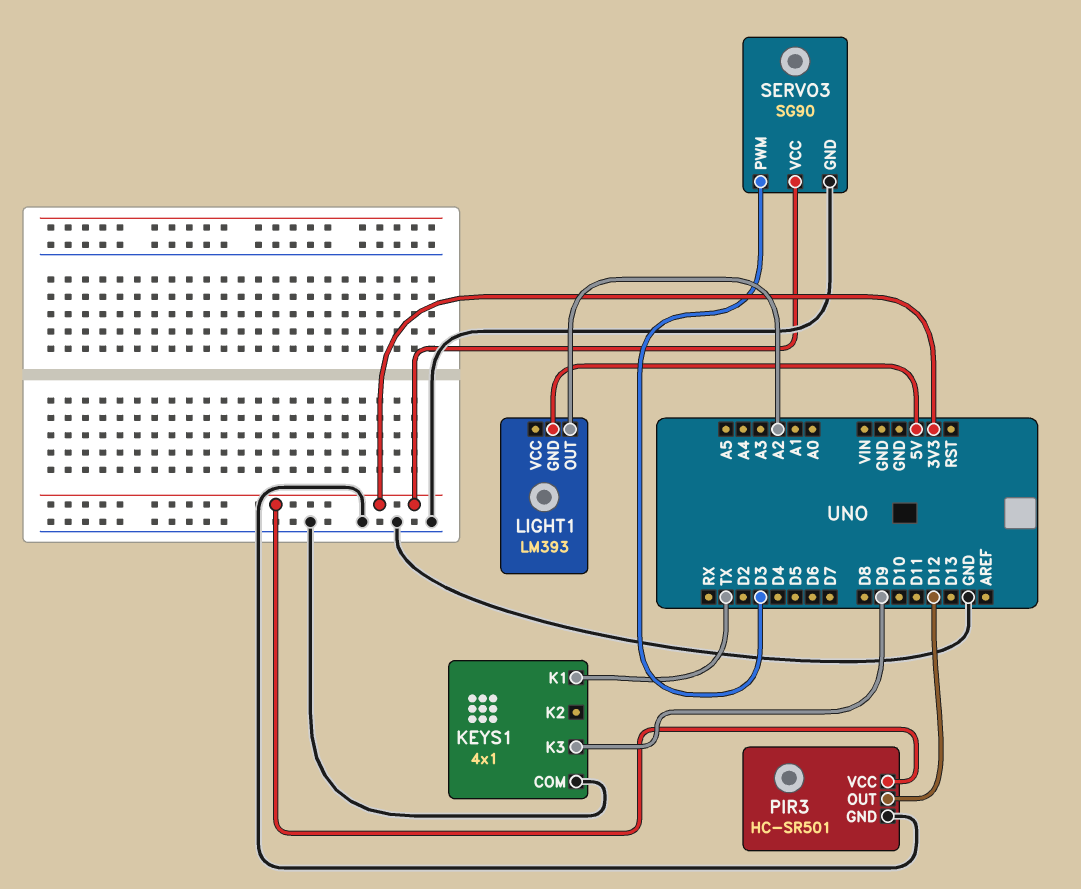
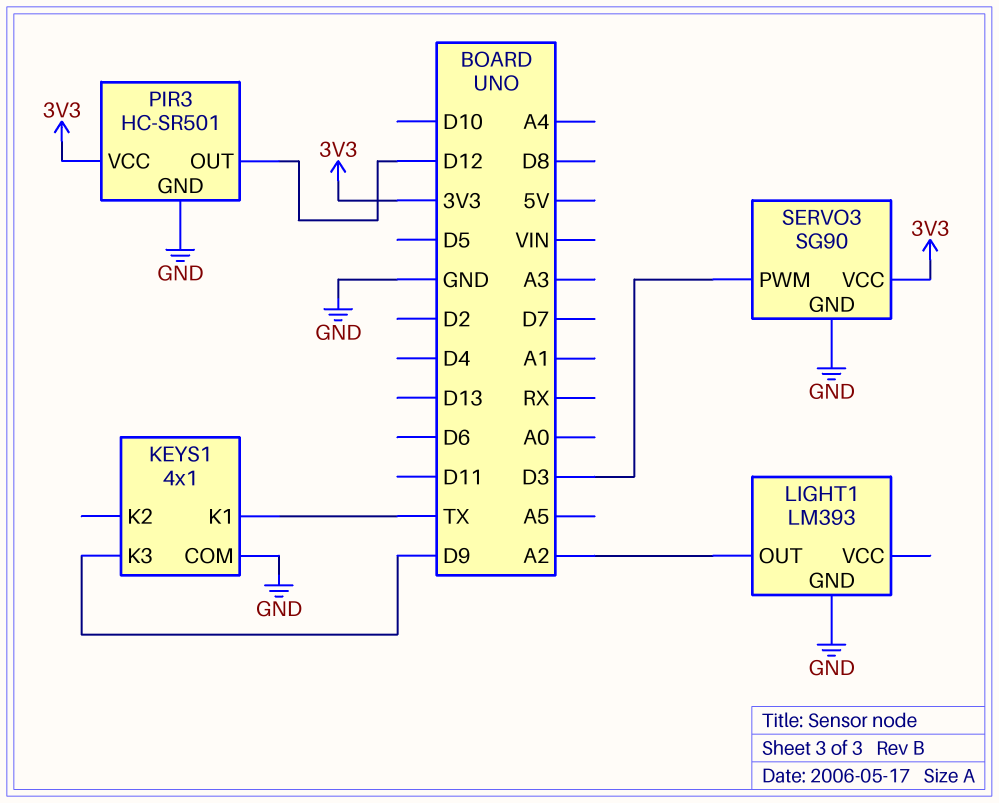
LIGHT1 pin GND: 5V -> GND

